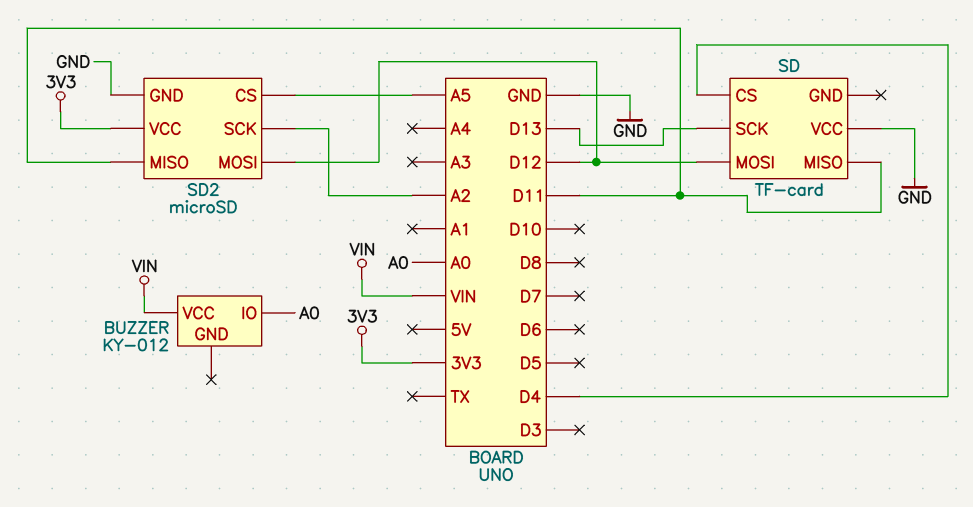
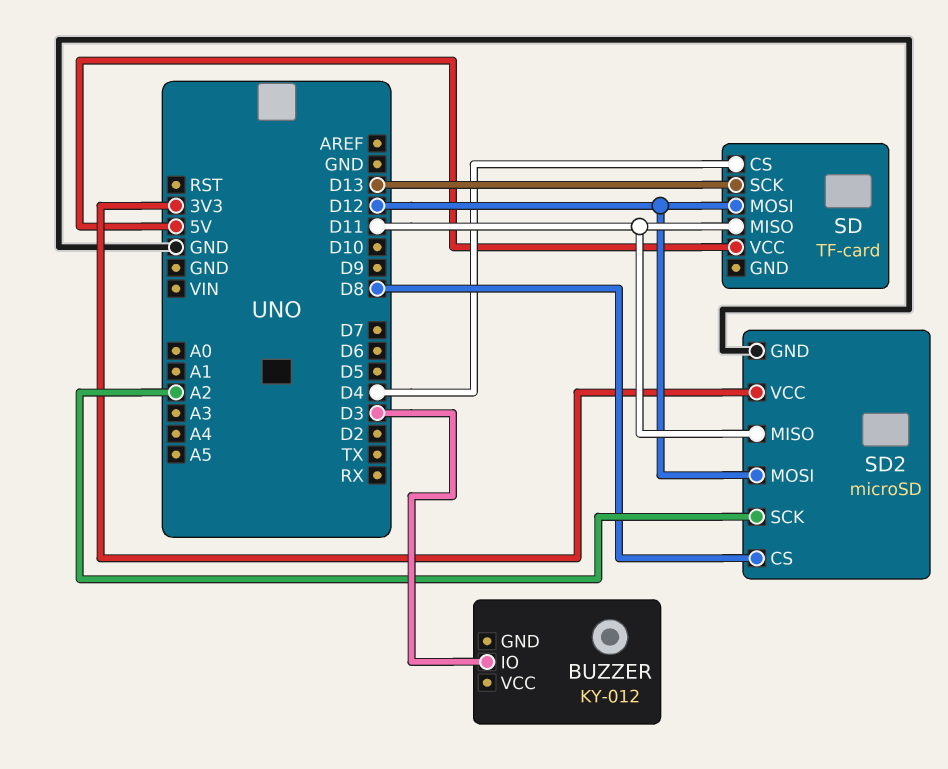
BUZZER pin IO: A0 -> D3
BUZZER pin VCC: VIN -> none
SD pin VCC: GND -> 5V
SD2 pin CS: A5 -> D8

